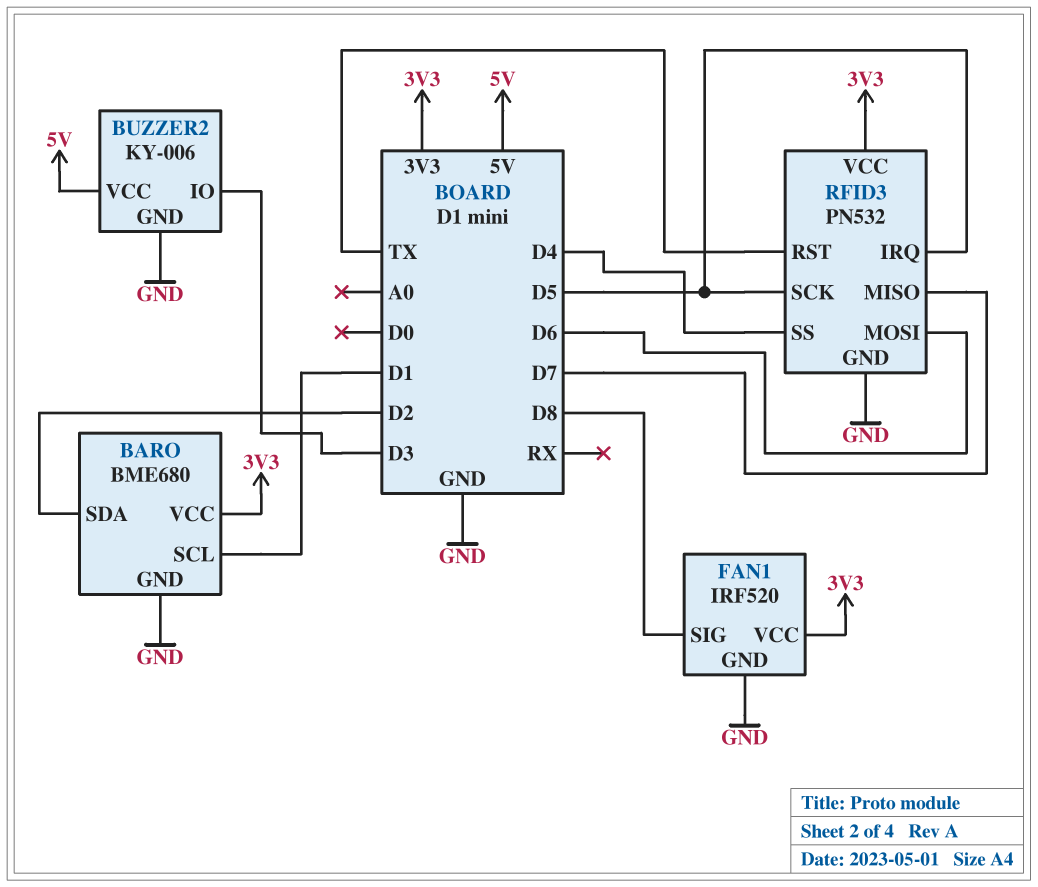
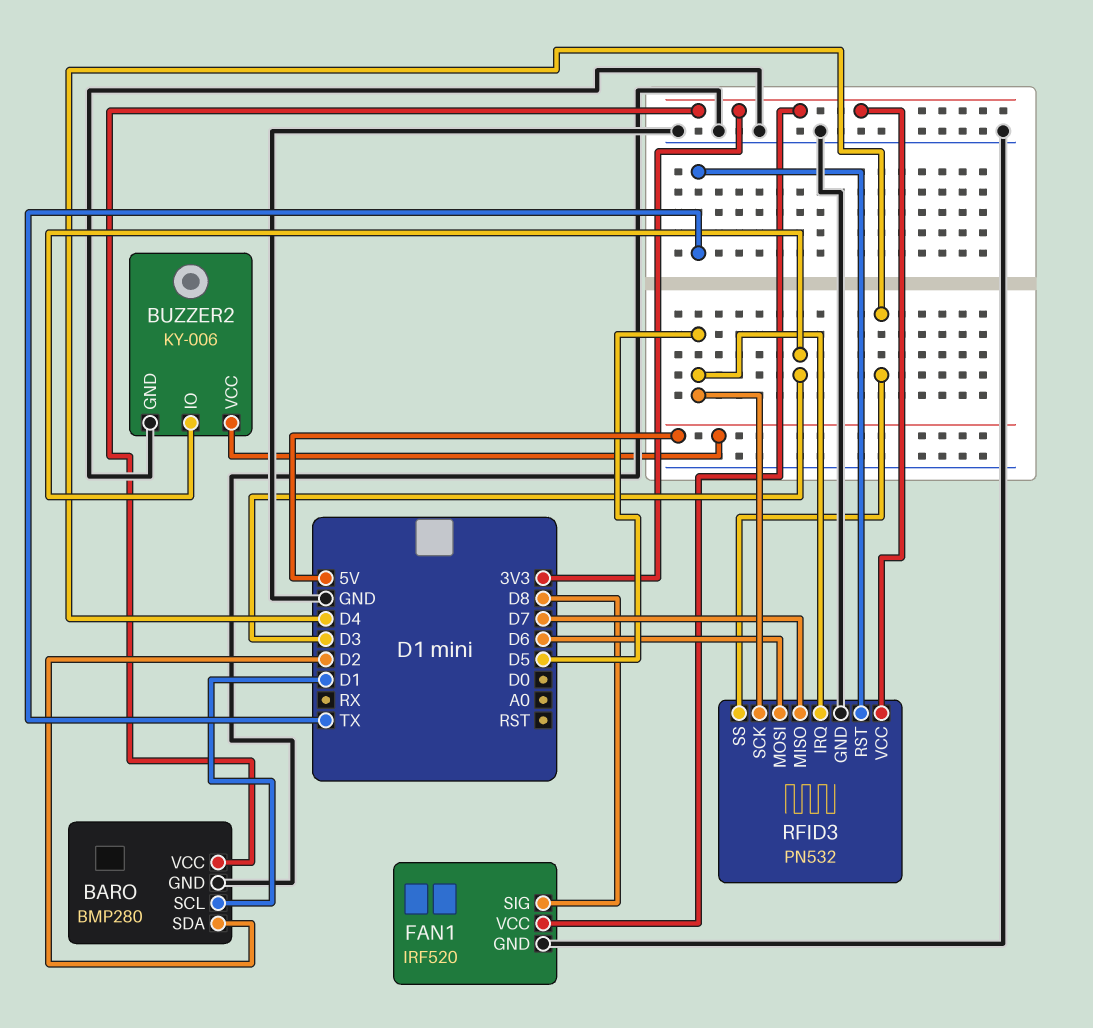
BARO: BME680 -> BMP280

